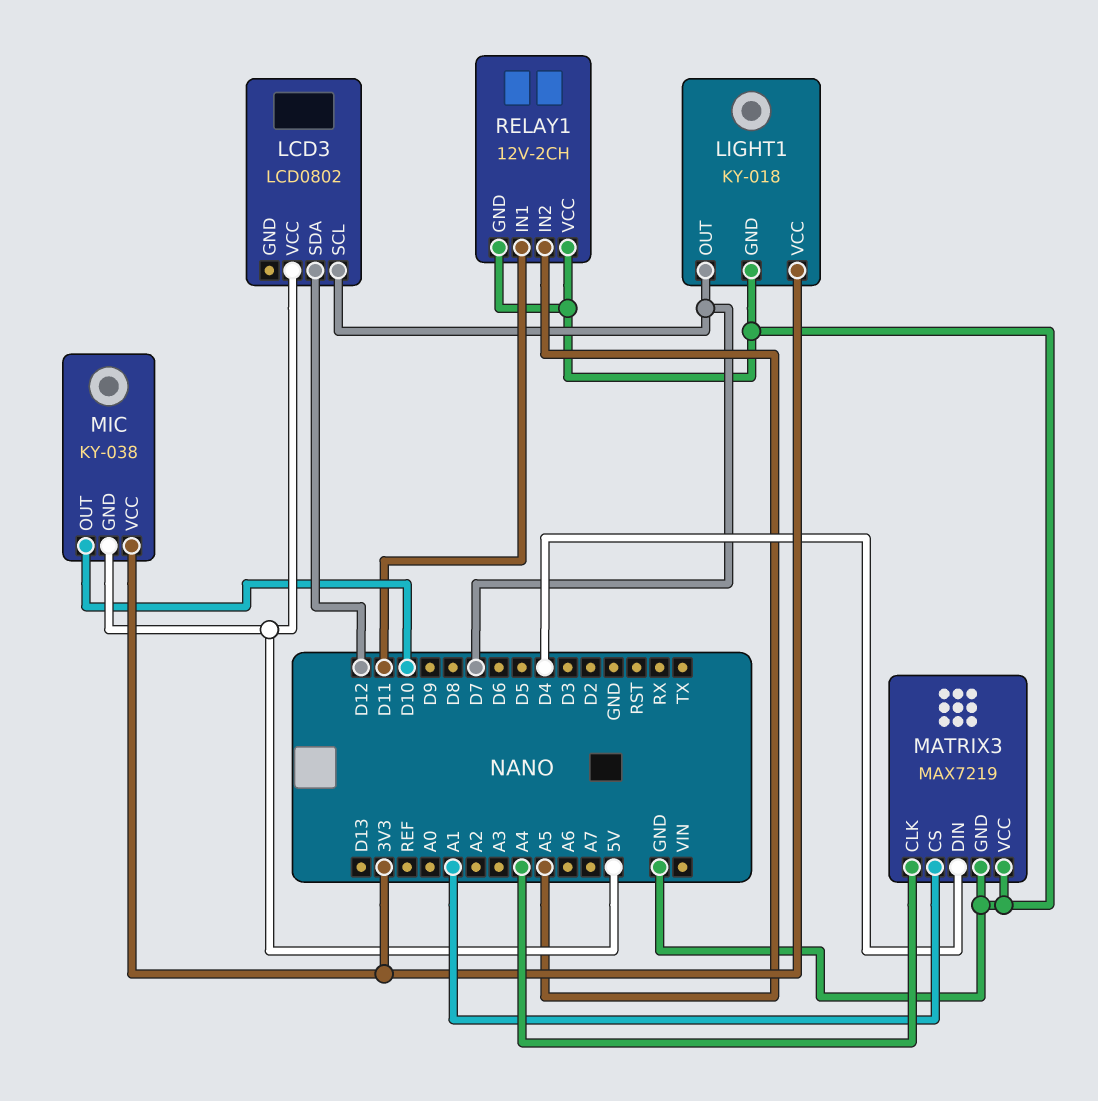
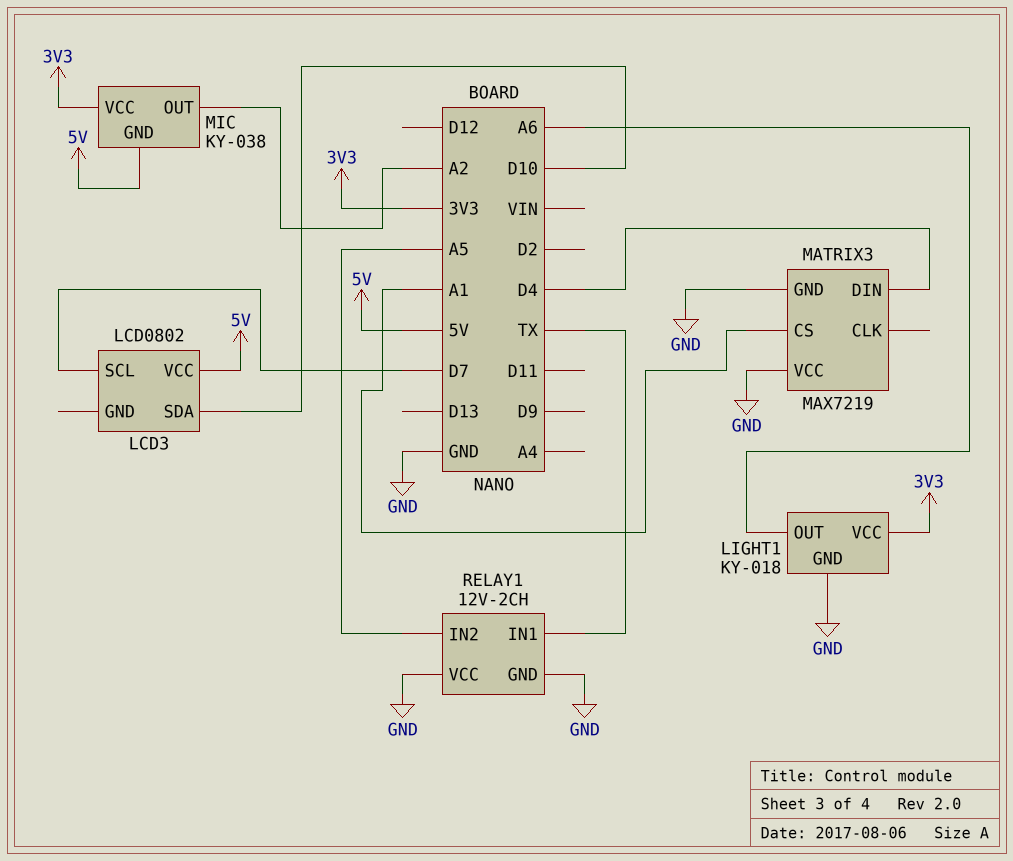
LCD3 pin SDA: D12 -> D10
LIGHT1 pin OUT: D7 -> A6
MATRIX3 pin CLK: A4 -> none
MIC pin OUT: D10 -> A2
RELAY1 pin IN1: D11 -> TX

